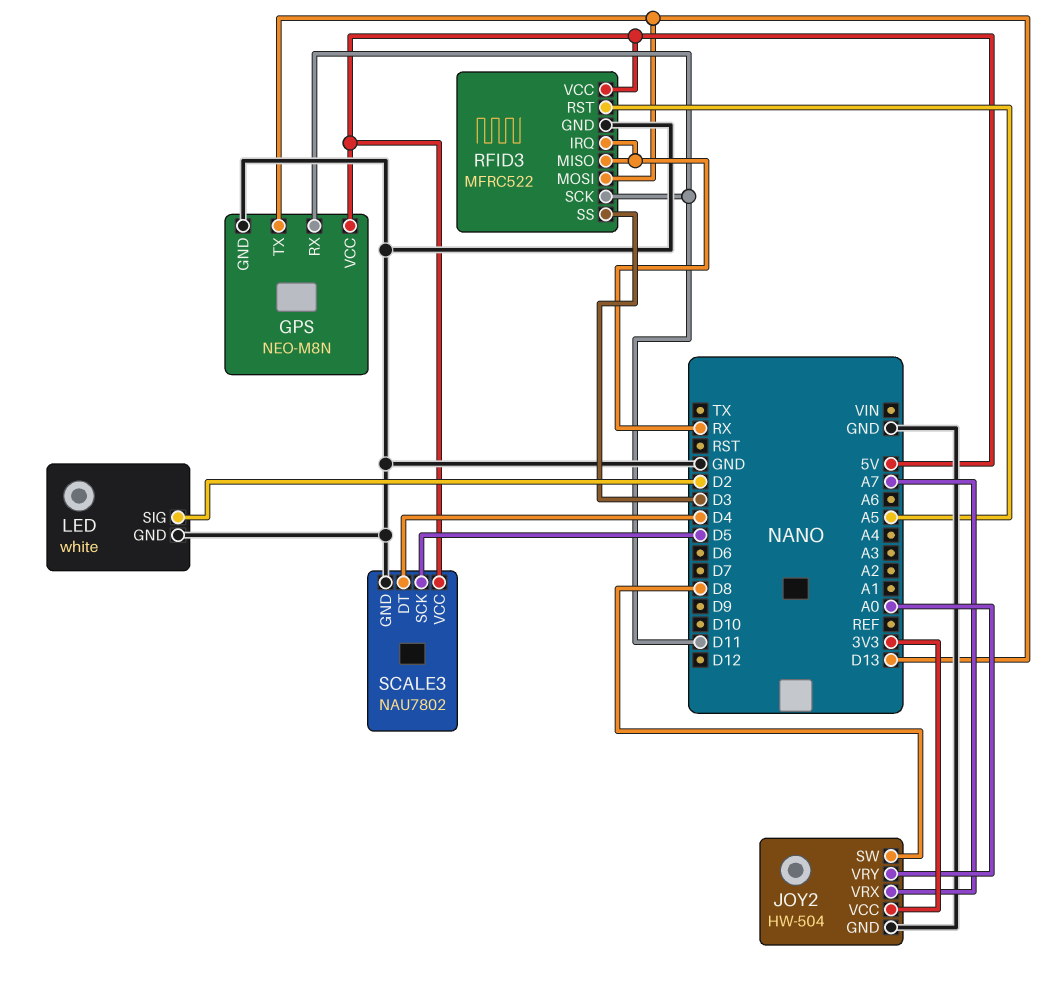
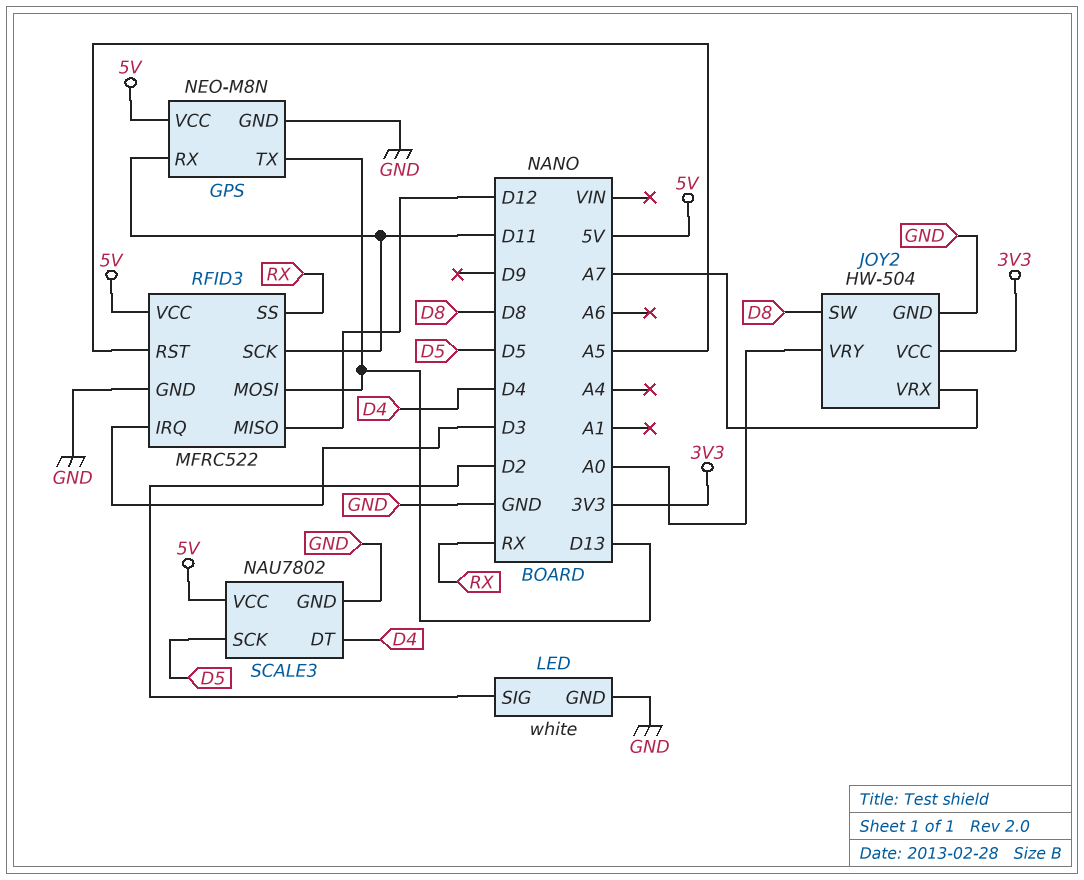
RFID3 pin IRQ: RX -> D3
RFID3 pin MISO: RX -> D12
RFID3 pin SS: D3 -> RX

